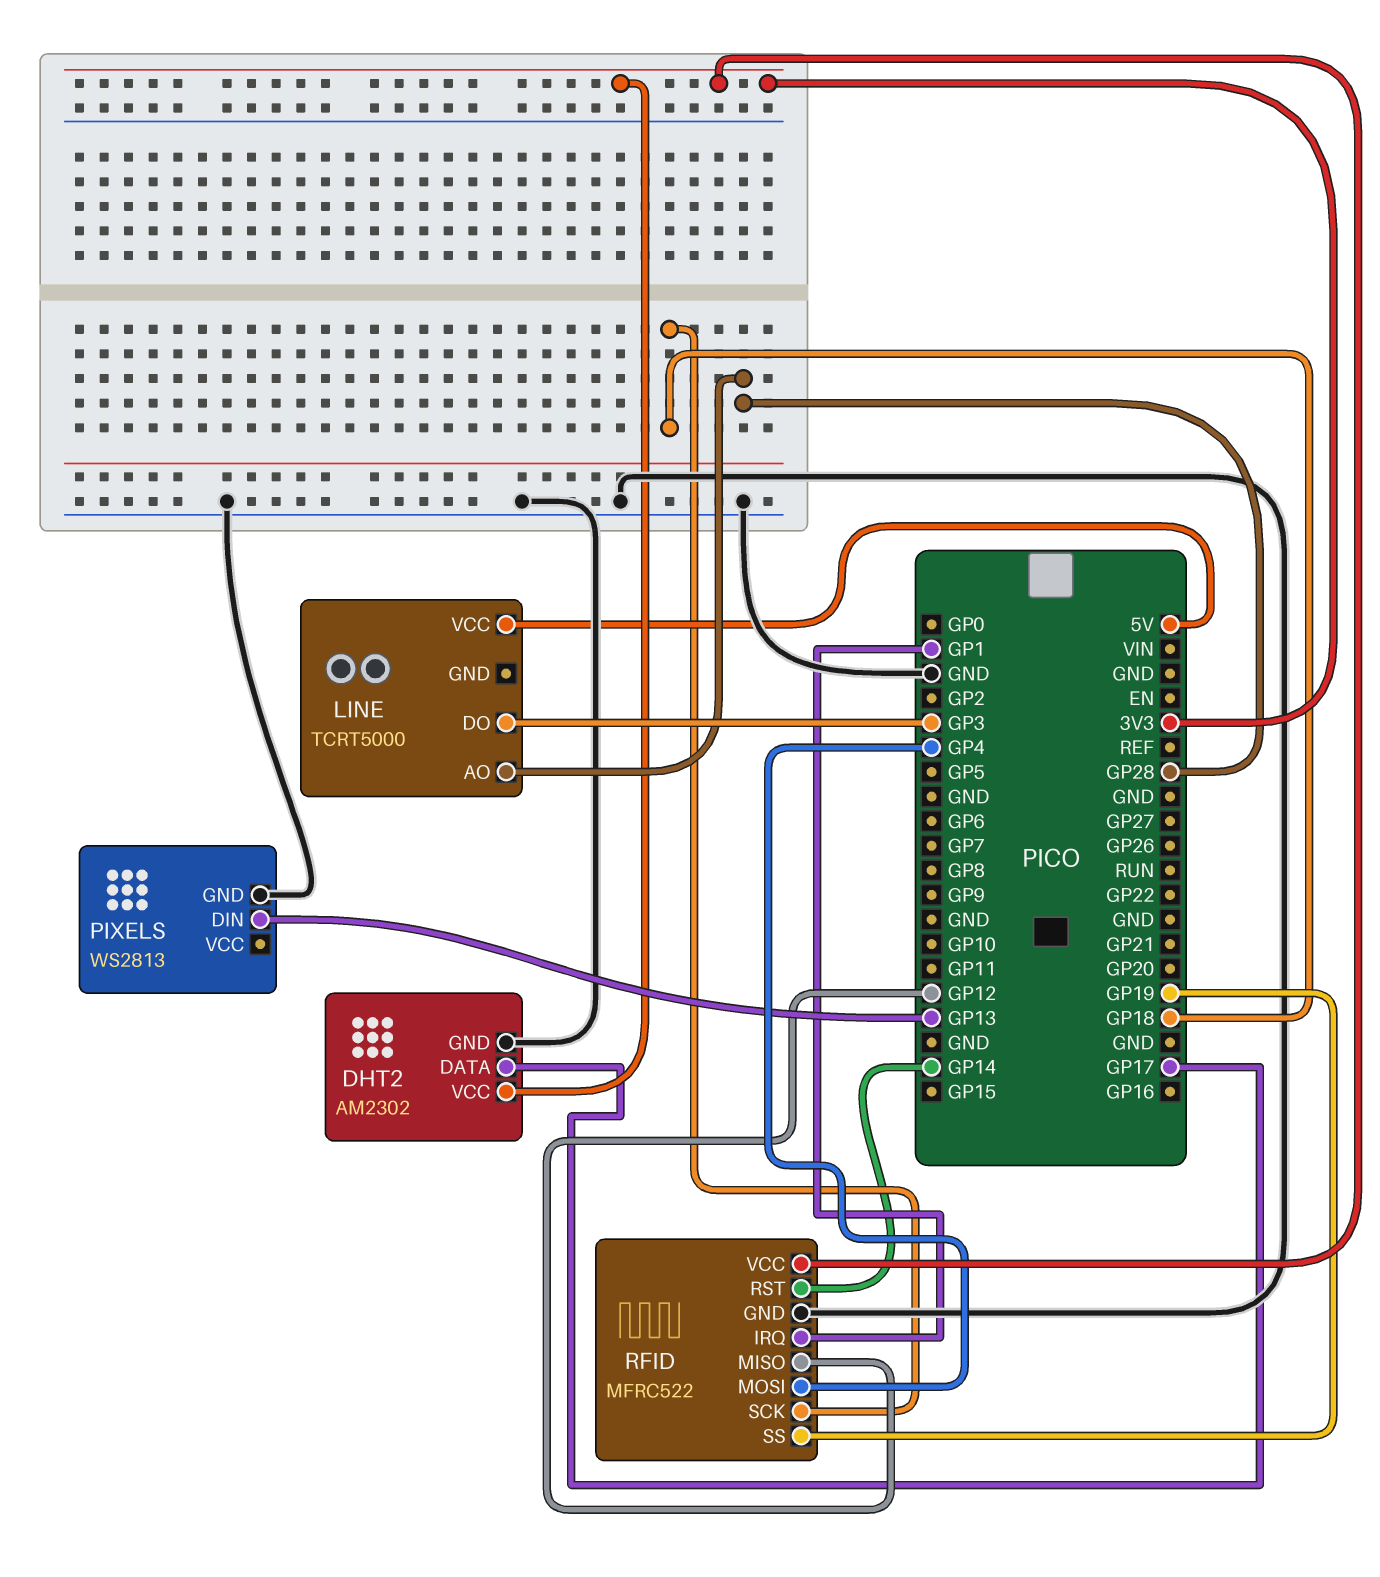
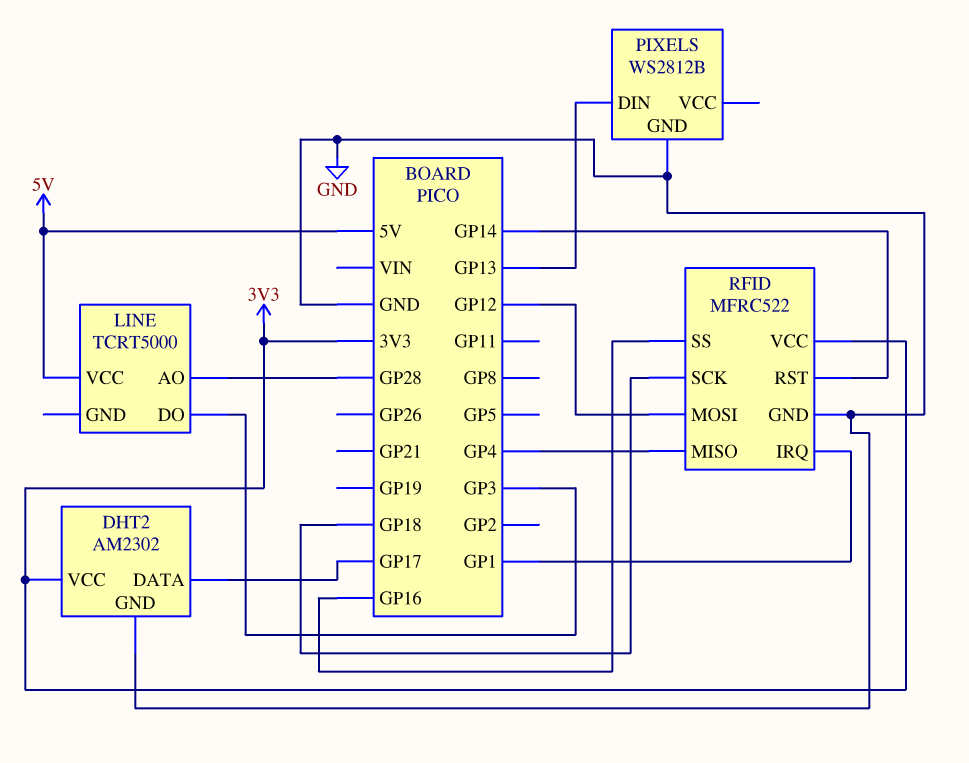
PIXELS: WS2813 -> WS2812B
RFID pin MISO: GP12 -> GP4
RFID pin MOSI: GP4 -> GP12
RFID pin SS: GP19 -> GP16

